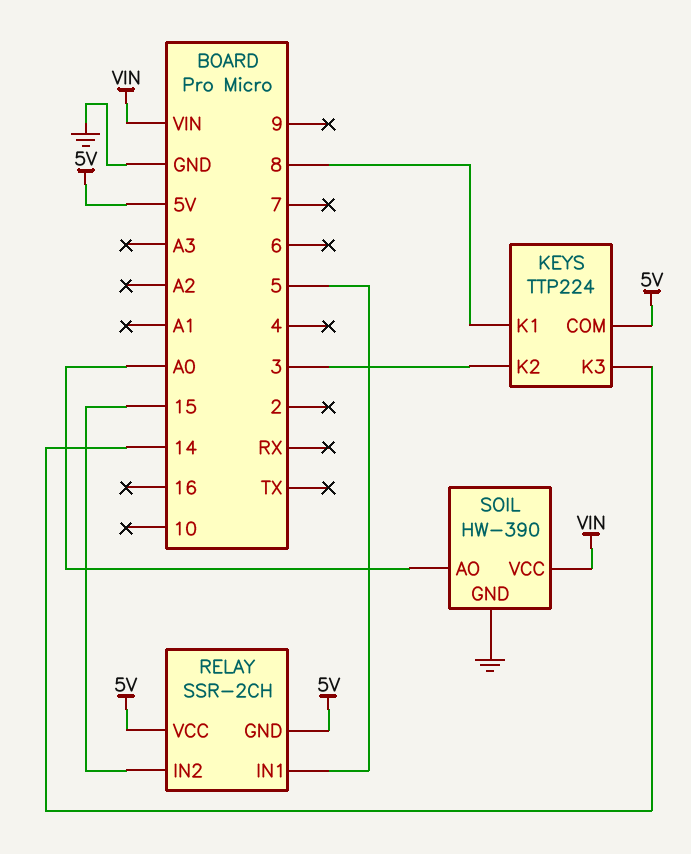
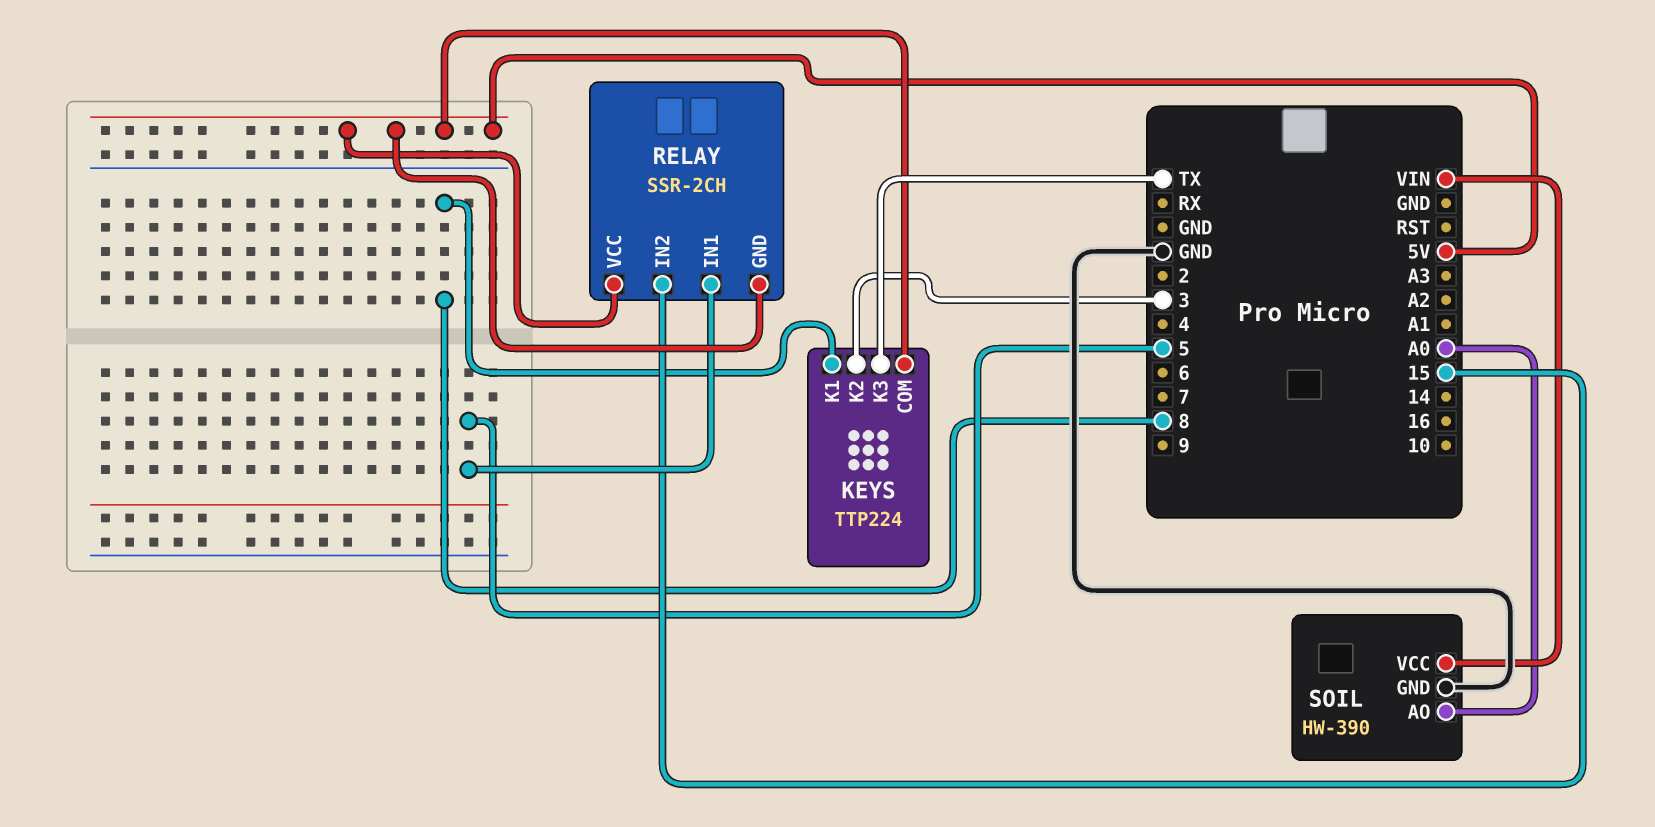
KEYS pin K3: 14 -> TX

